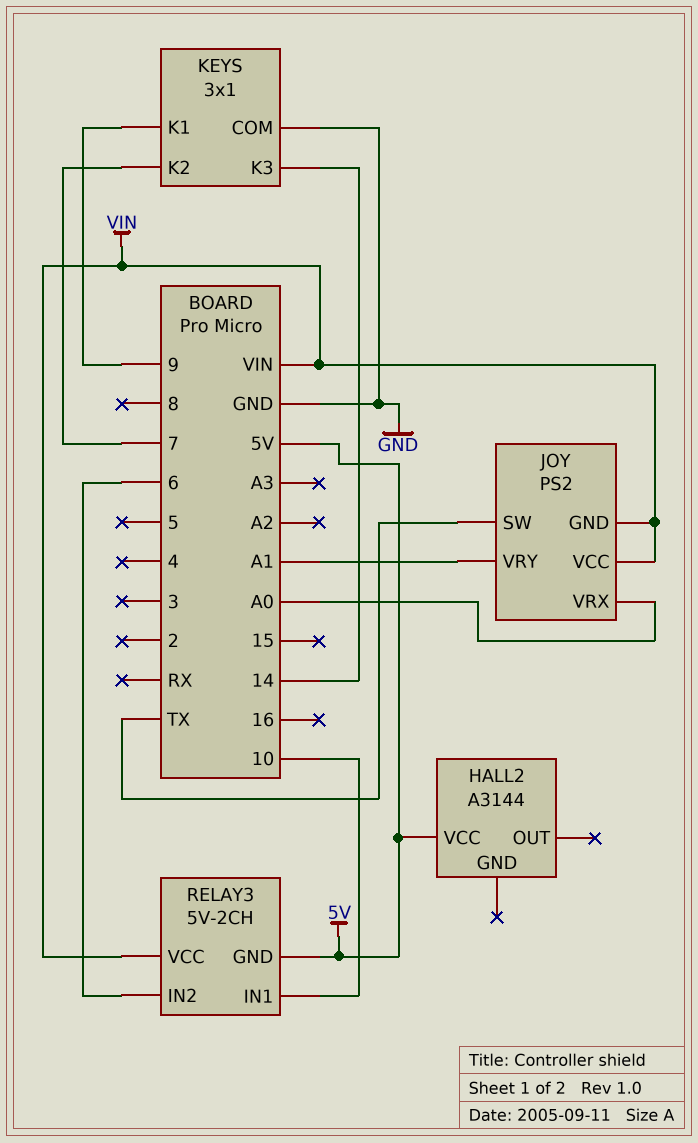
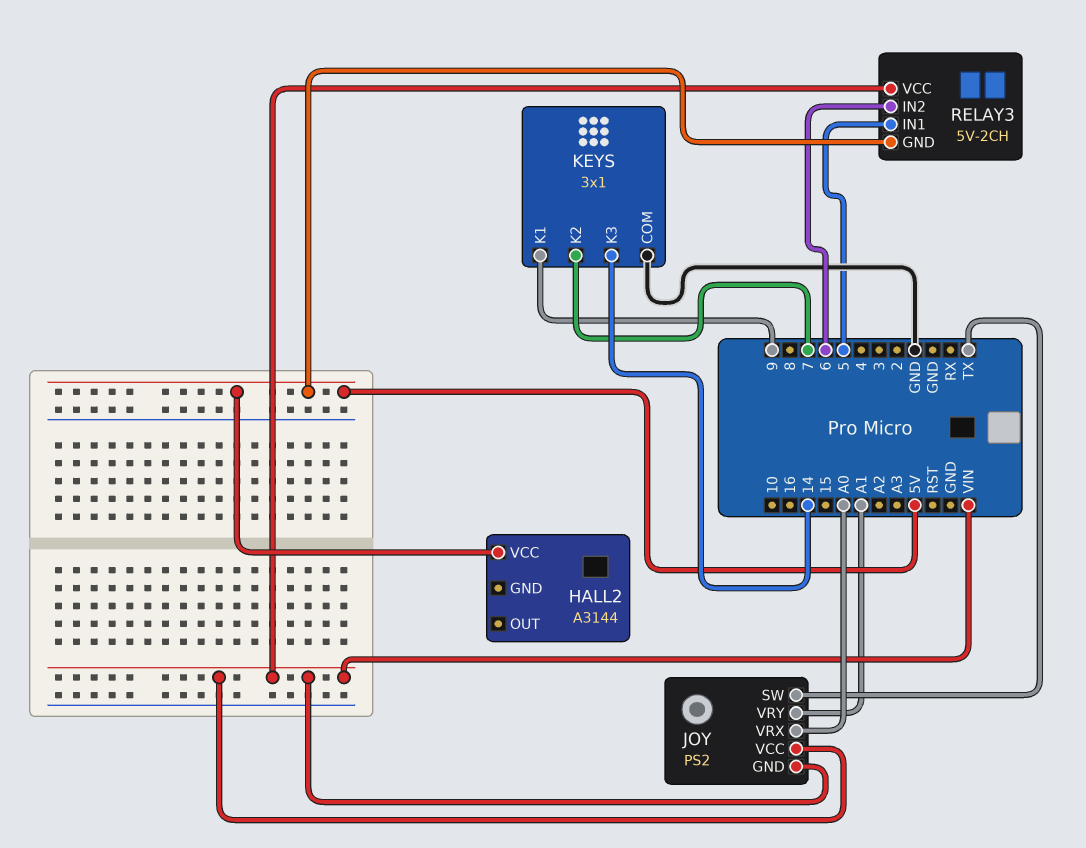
RELAY3 pin IN1: 10 -> 5

